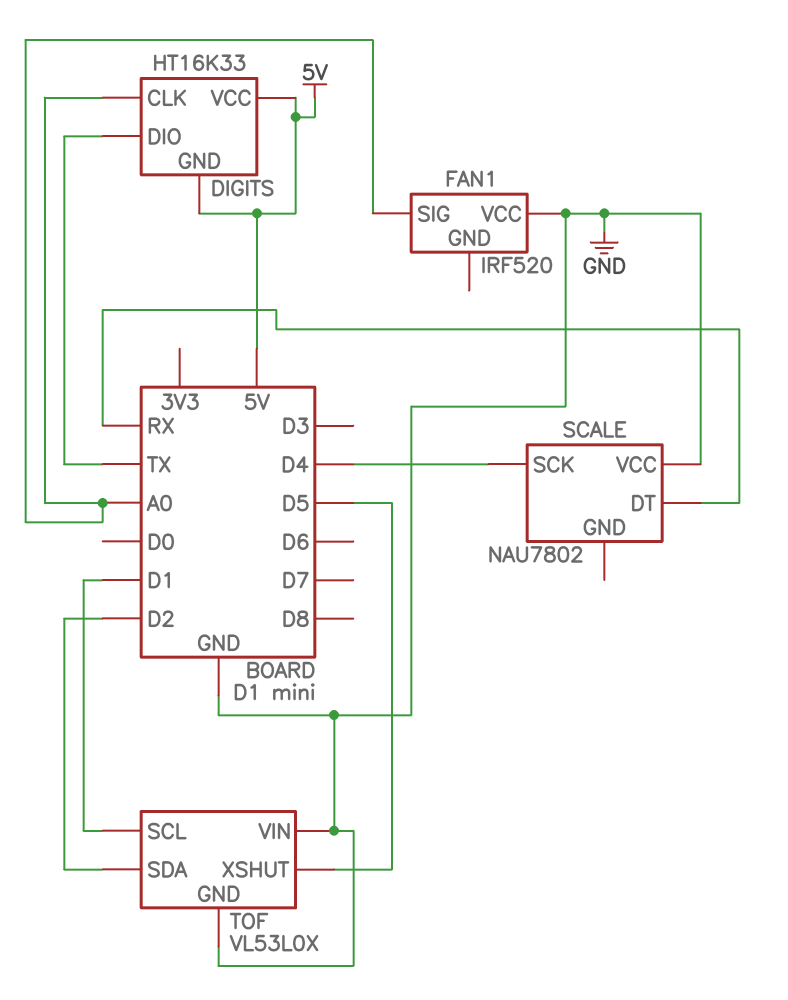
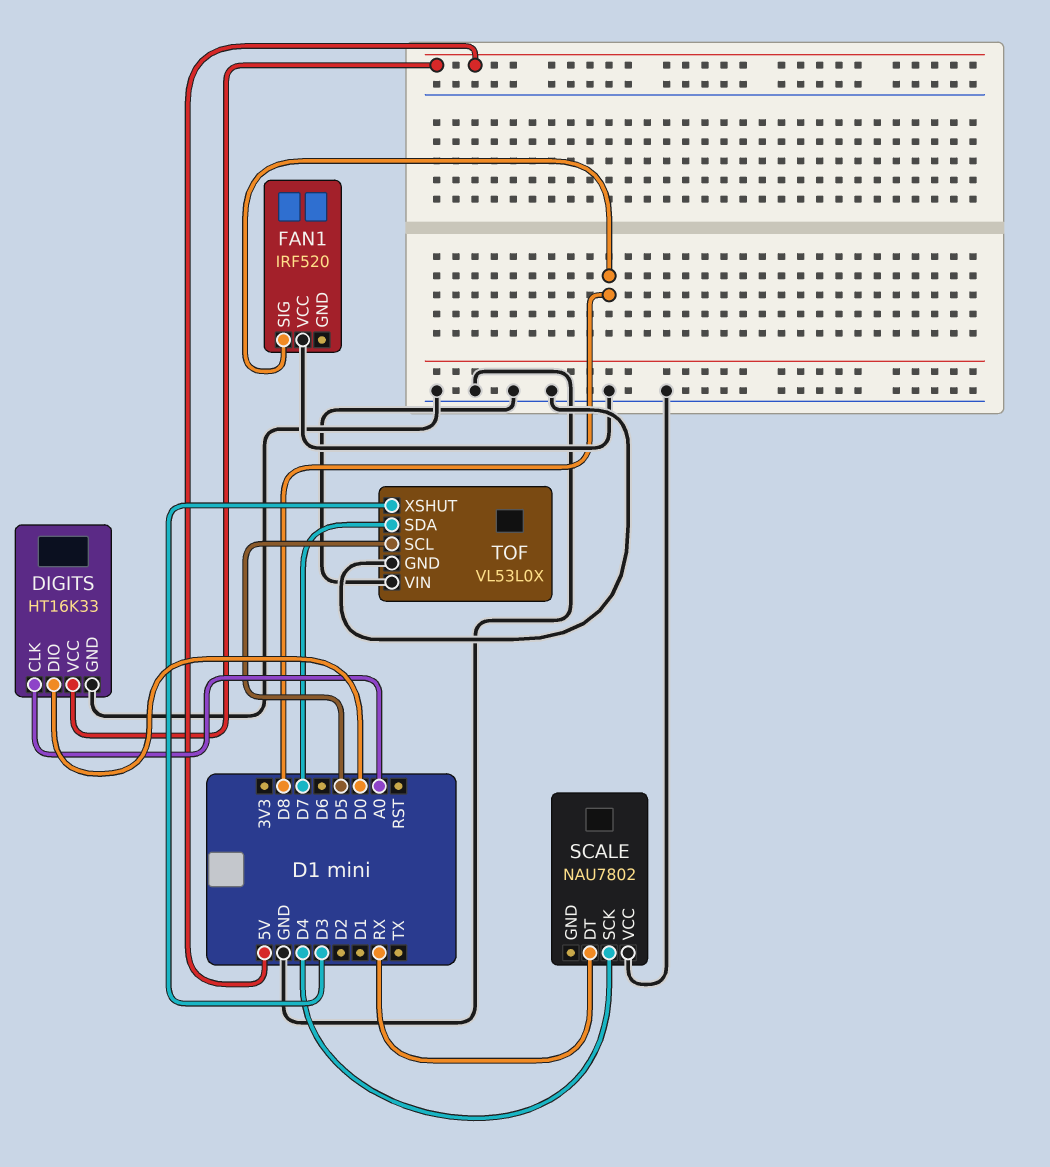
DIGITS pin DIO: TX -> D0
DIGITS pin GND: 5V -> GND
FAN1 pin SIG: A0 -> D8
TOF pin SCL: D1 -> D5
TOF pin SDA: D2 -> D7
TOF pin XSHUT: D5 -> D3

